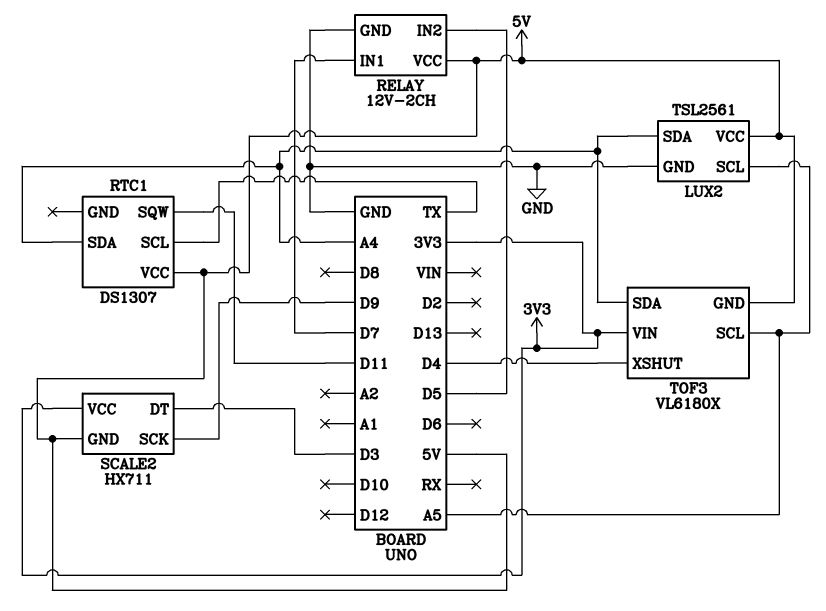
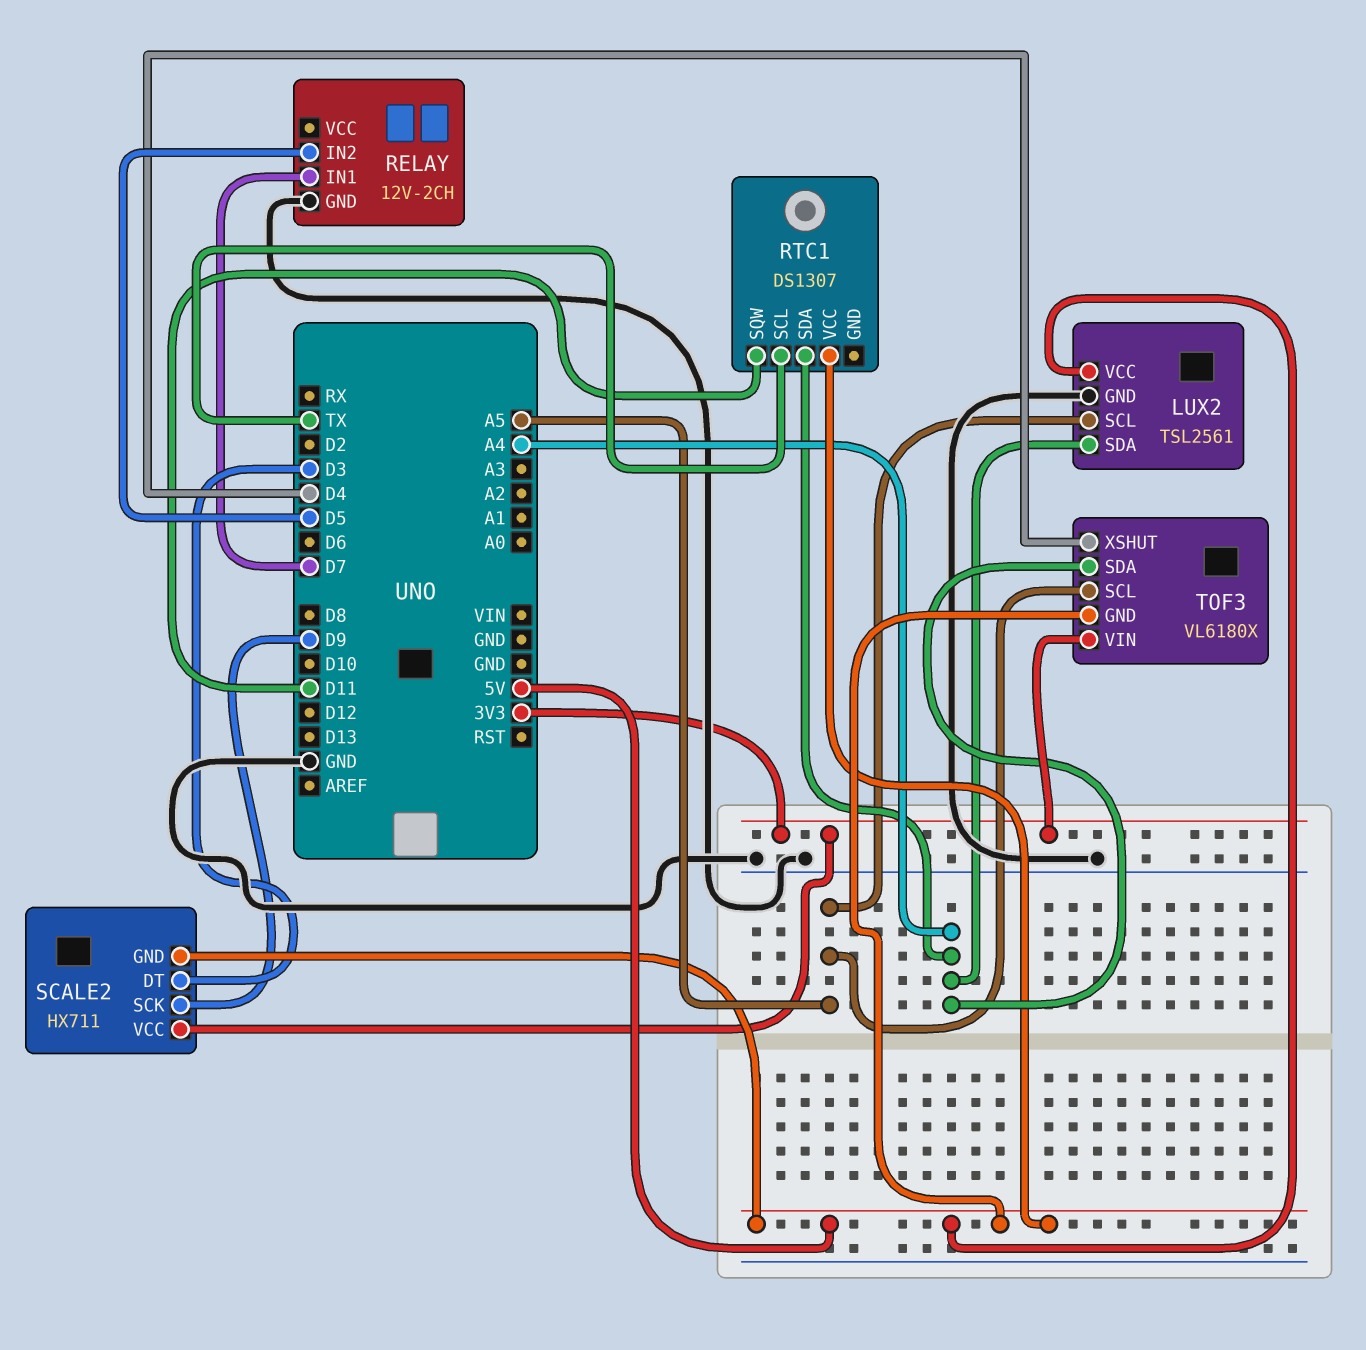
RELAY pin VCC: 5V -> none

